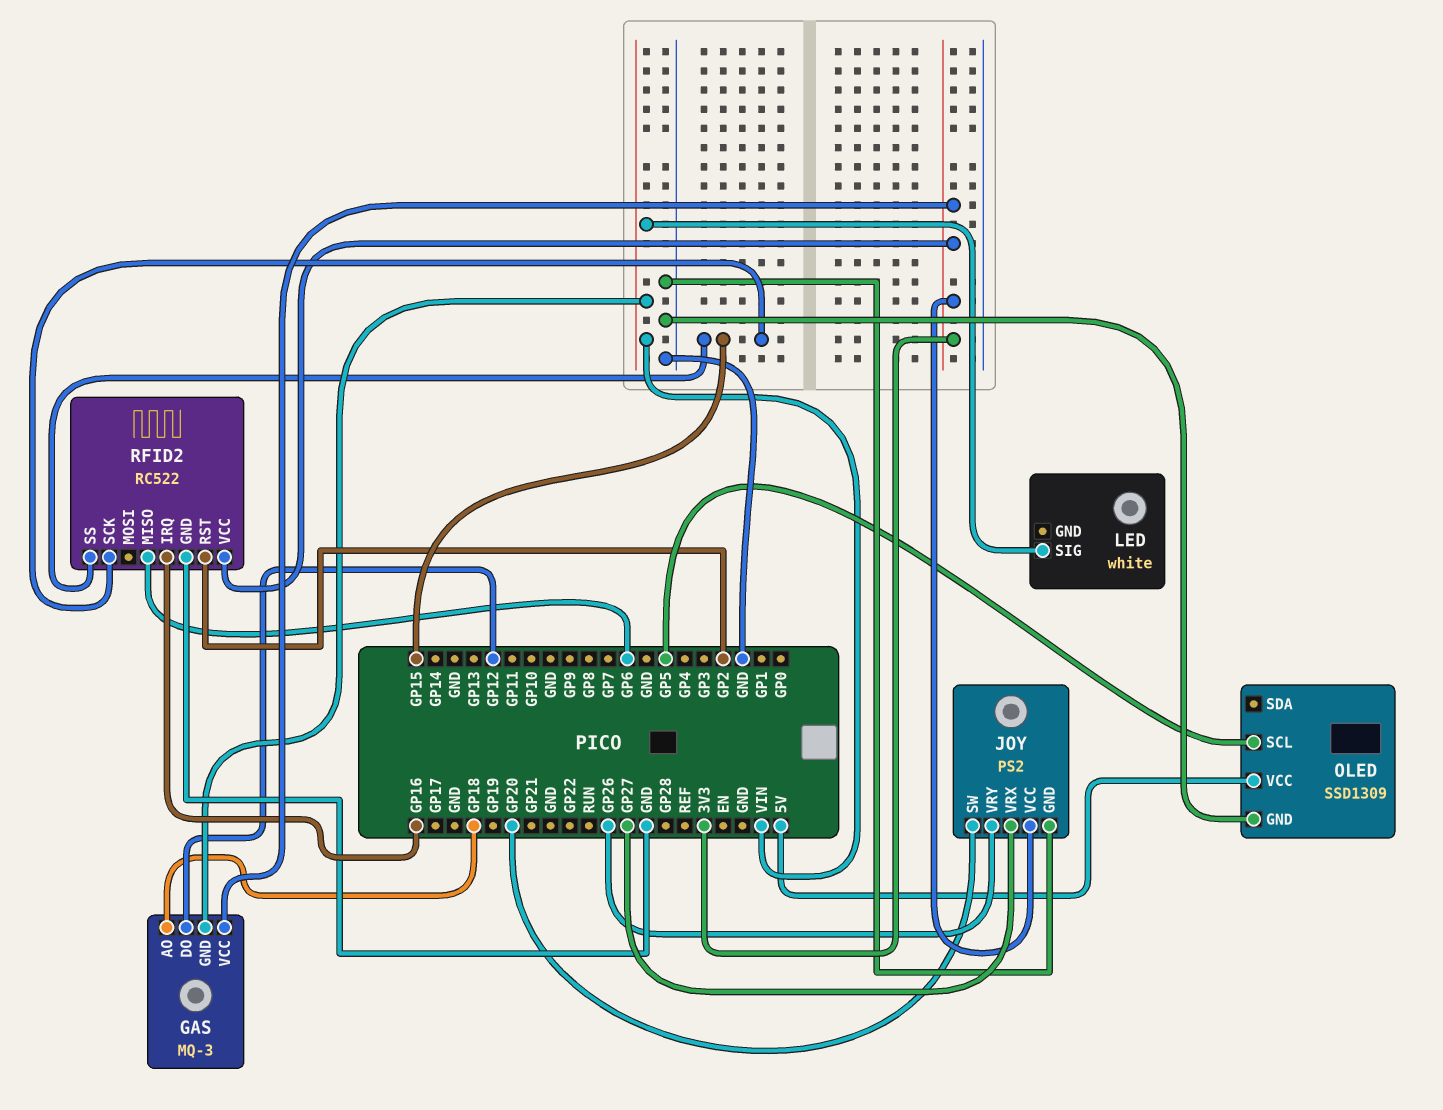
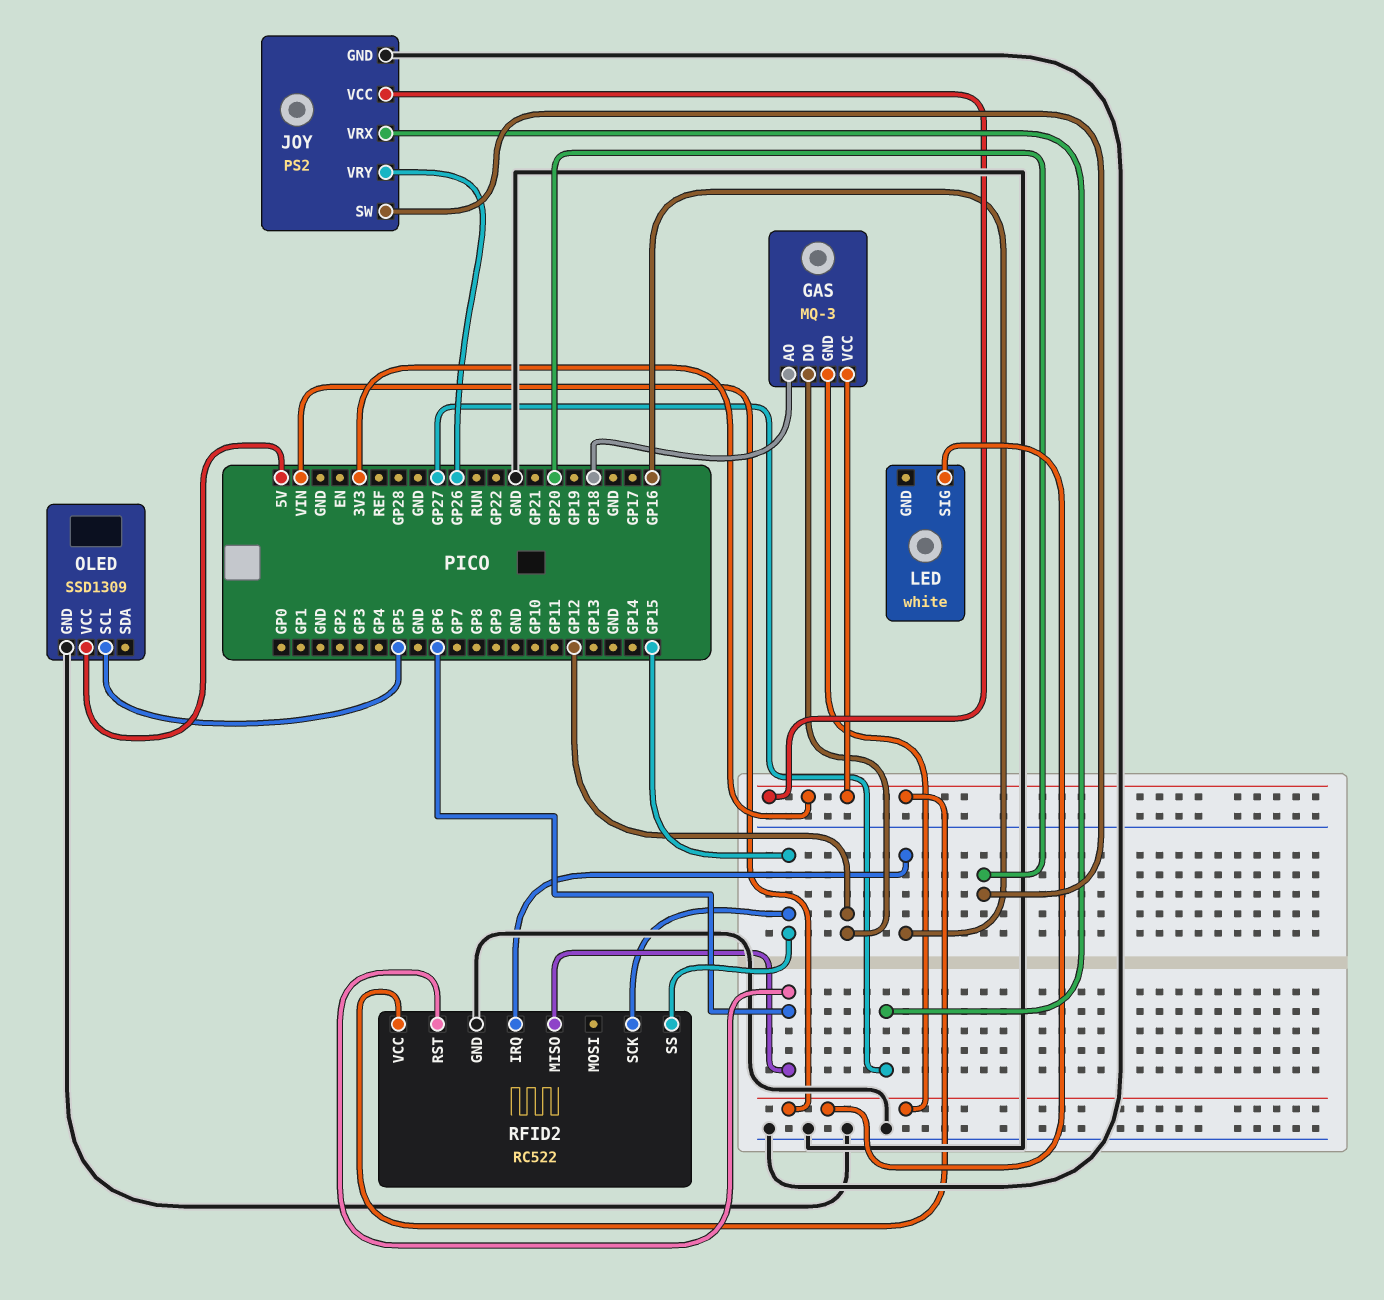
RFID2 pin RST: GP2 -> GP6

